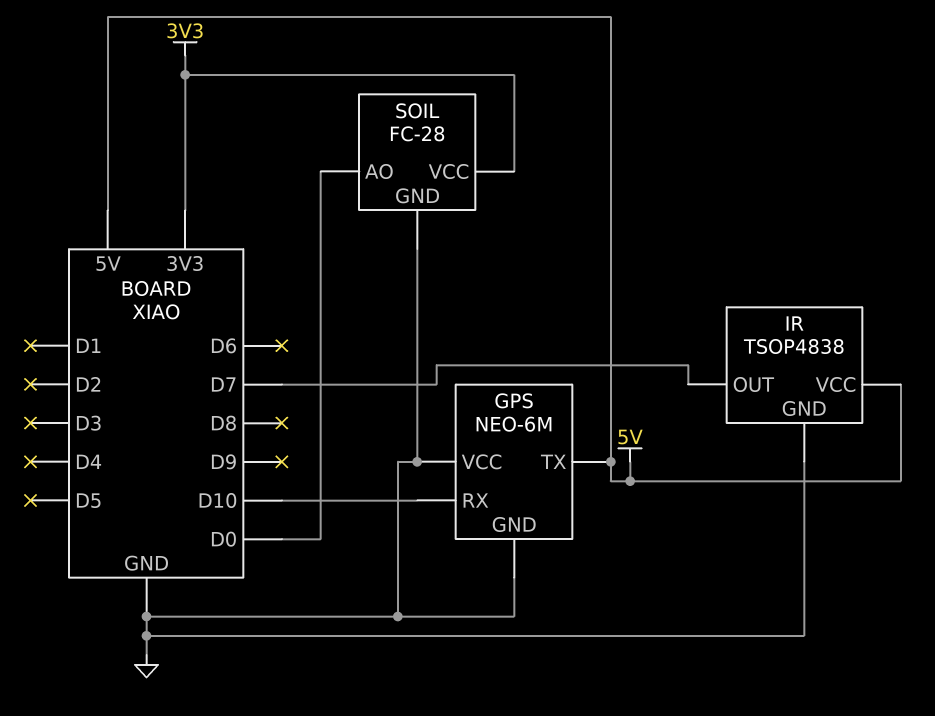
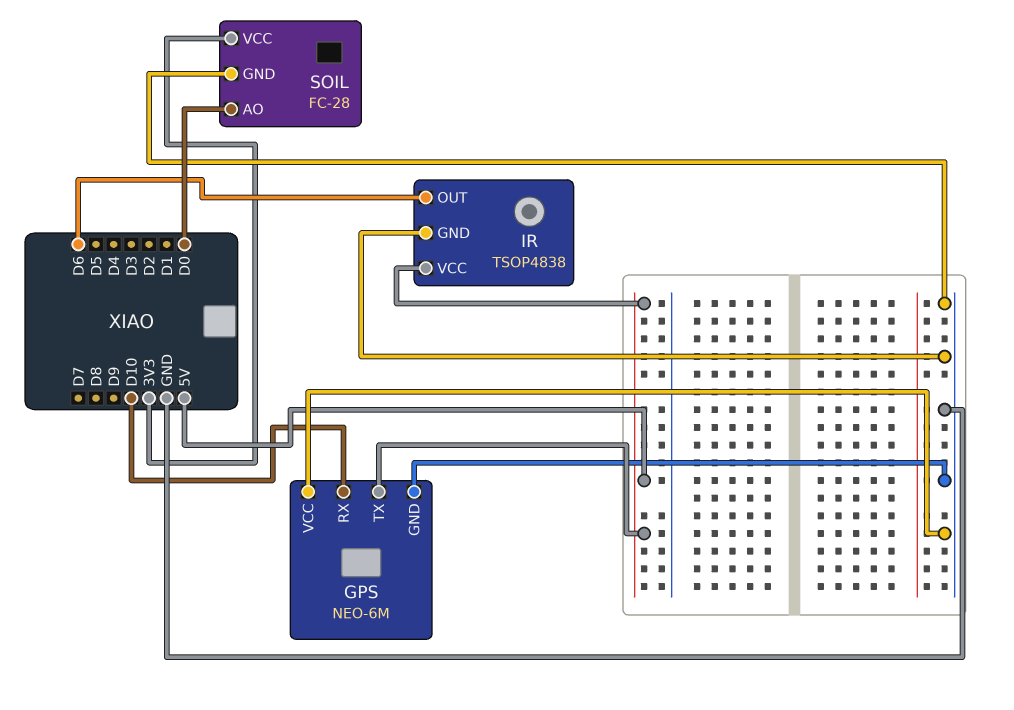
IR pin OUT: D7 -> D6

